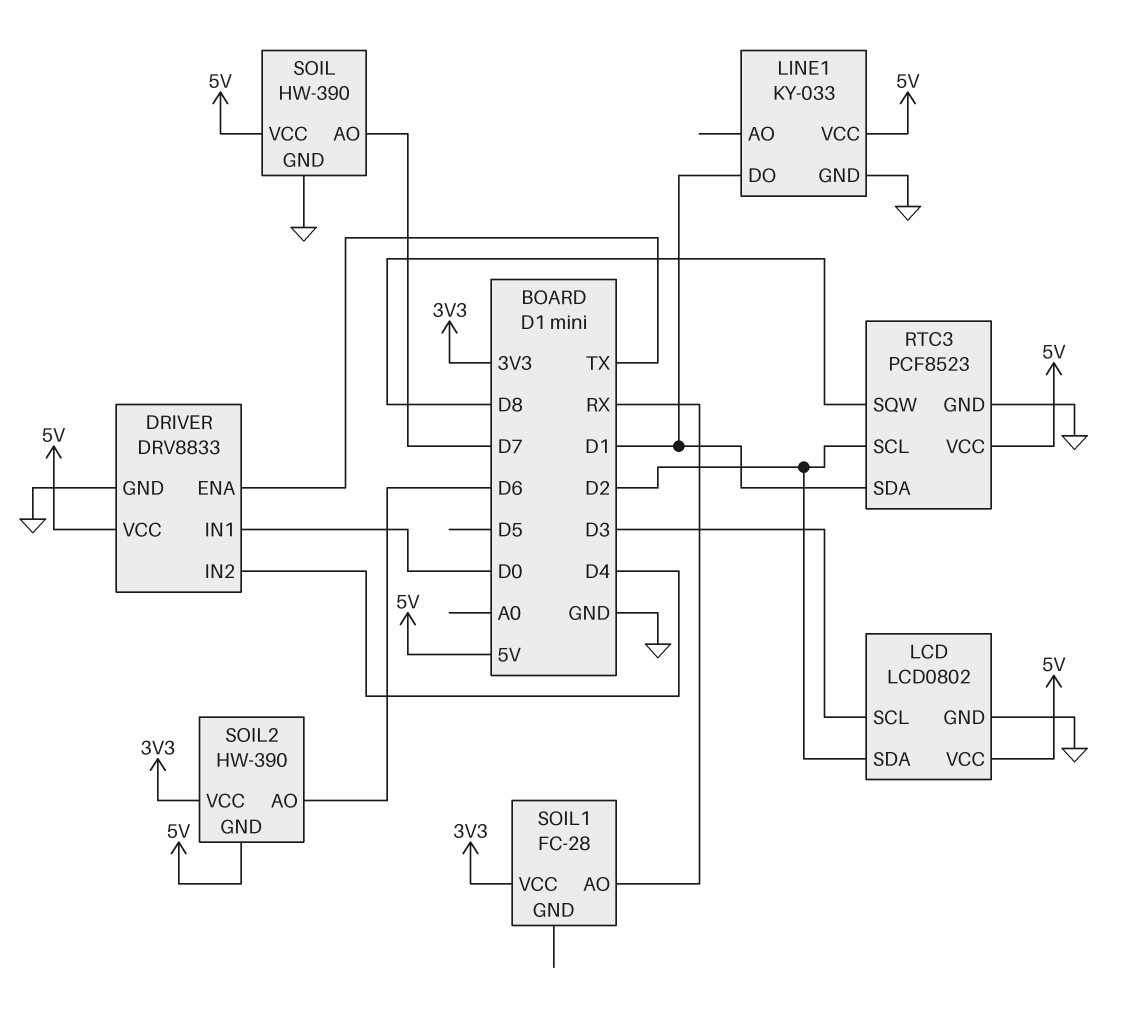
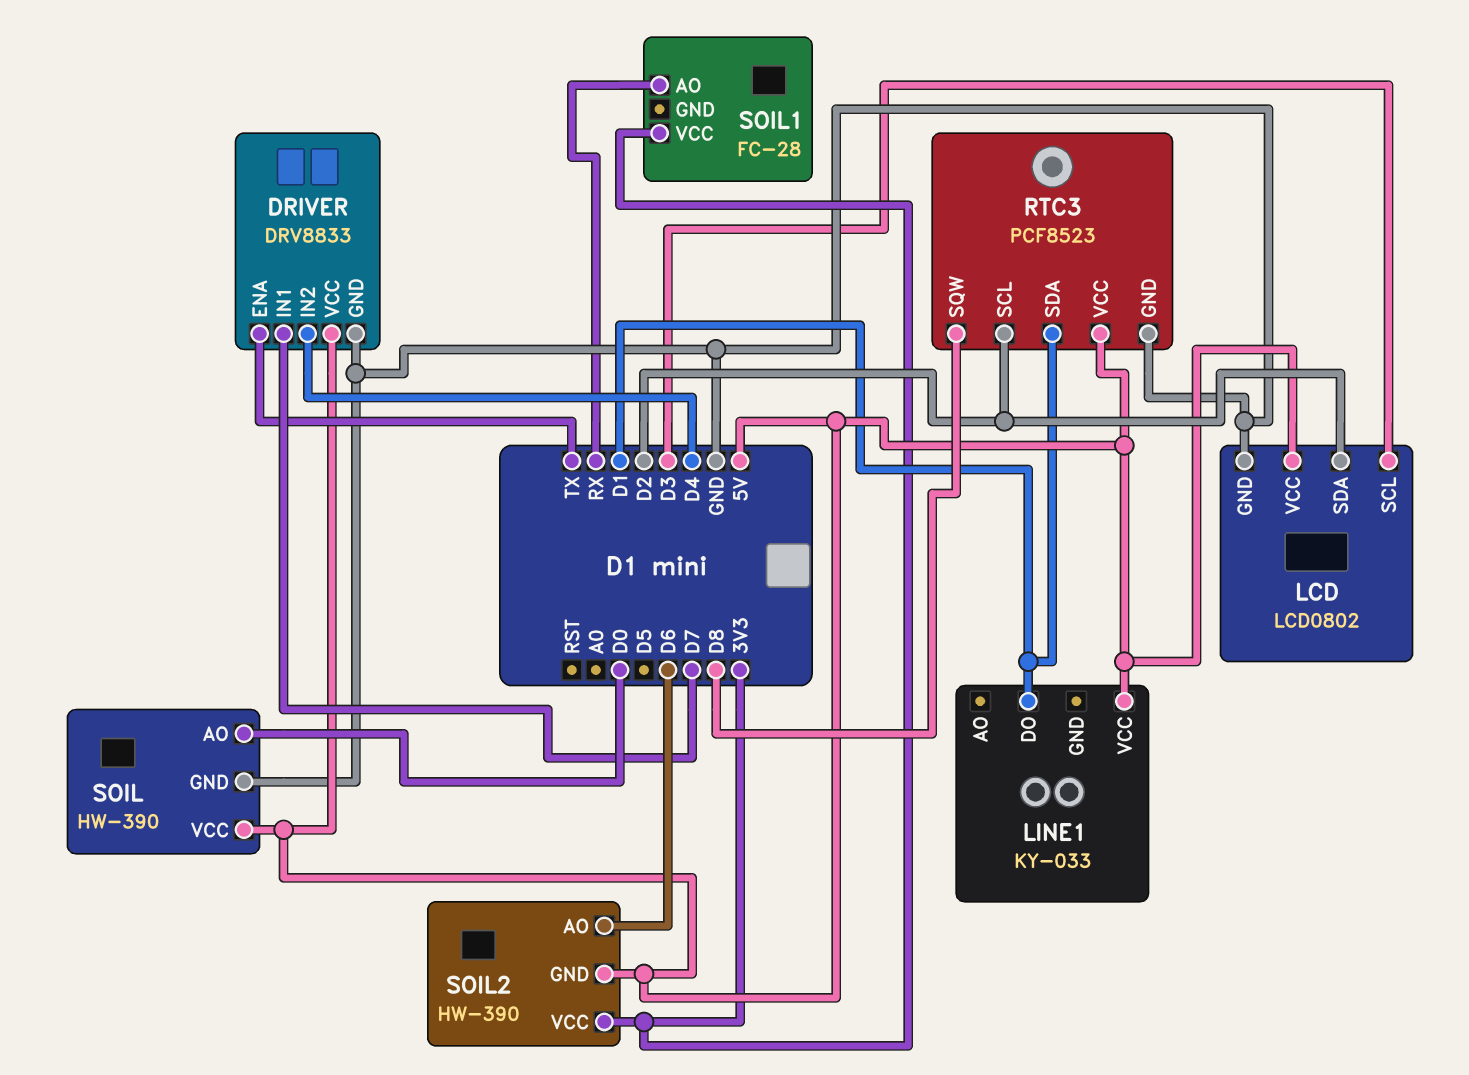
DRIVER pin IN1: D0 -> D7
LINE1 pin GND: GND -> none
SOIL pin AO: D7 -> D0

